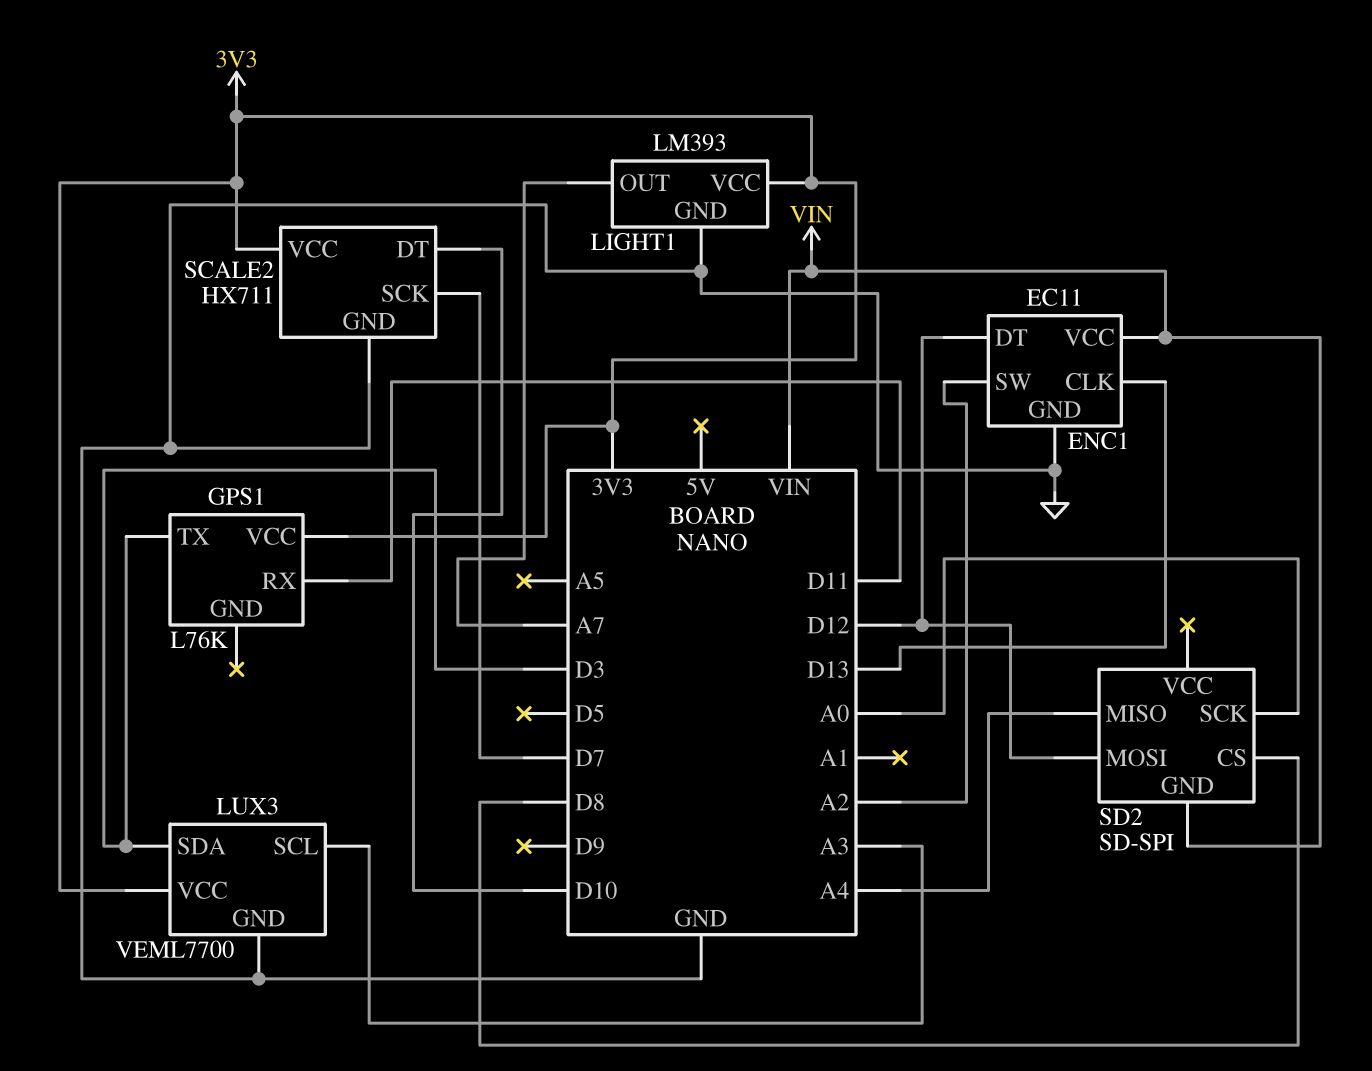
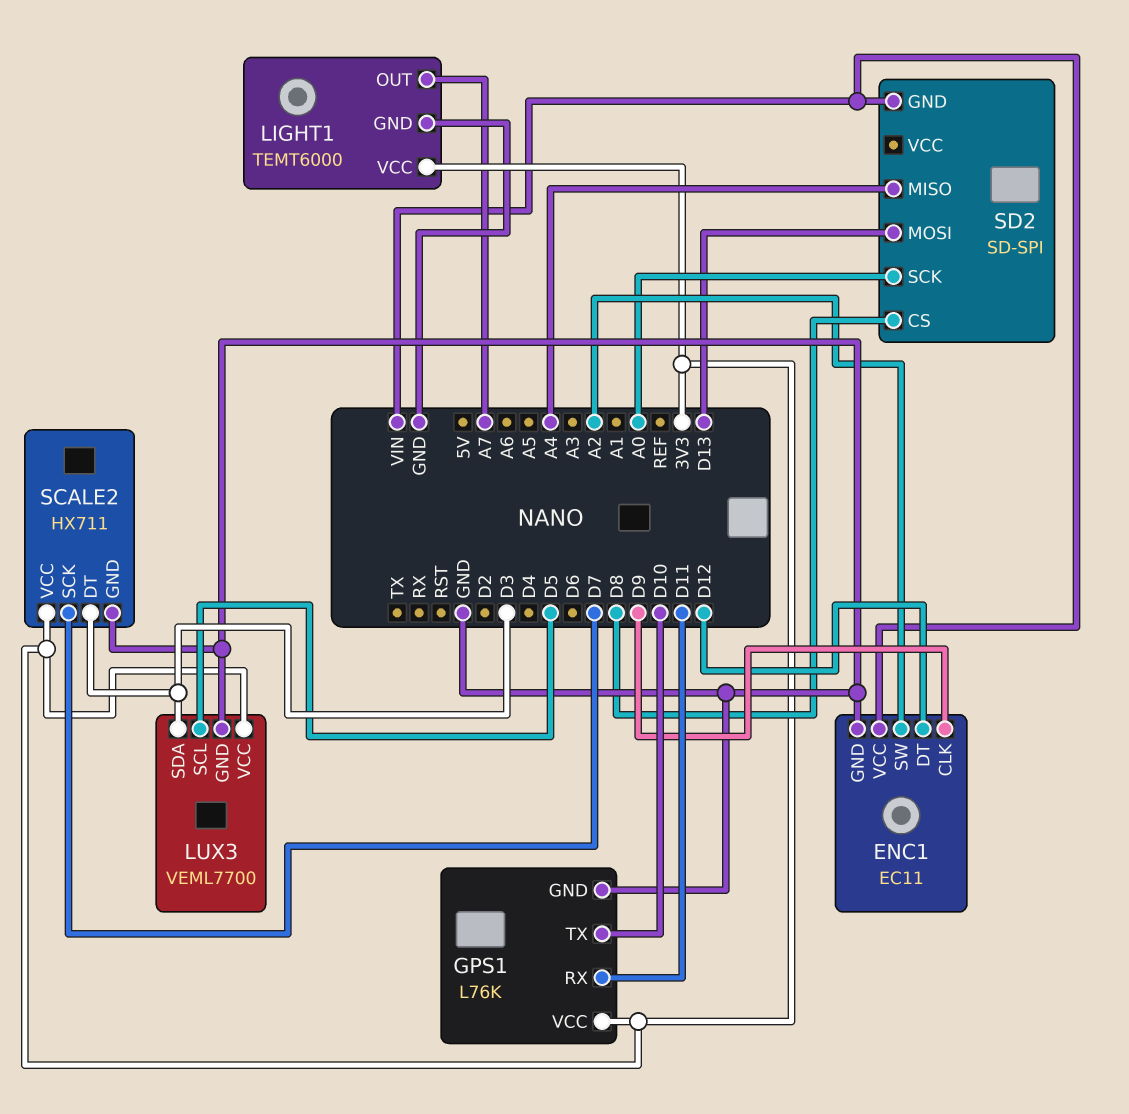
ENC1 pin CLK: D13 -> D9
GPS1 pin GND: none -> GND
GPS1 pin TX: D3 -> D10
LIGHT1: LM393 -> TEMT6000
LUX3 pin SCL: A3 -> D5
SCALE2 pin DT: D10 -> D3
SD2 pin MOSI: D12 -> D13

